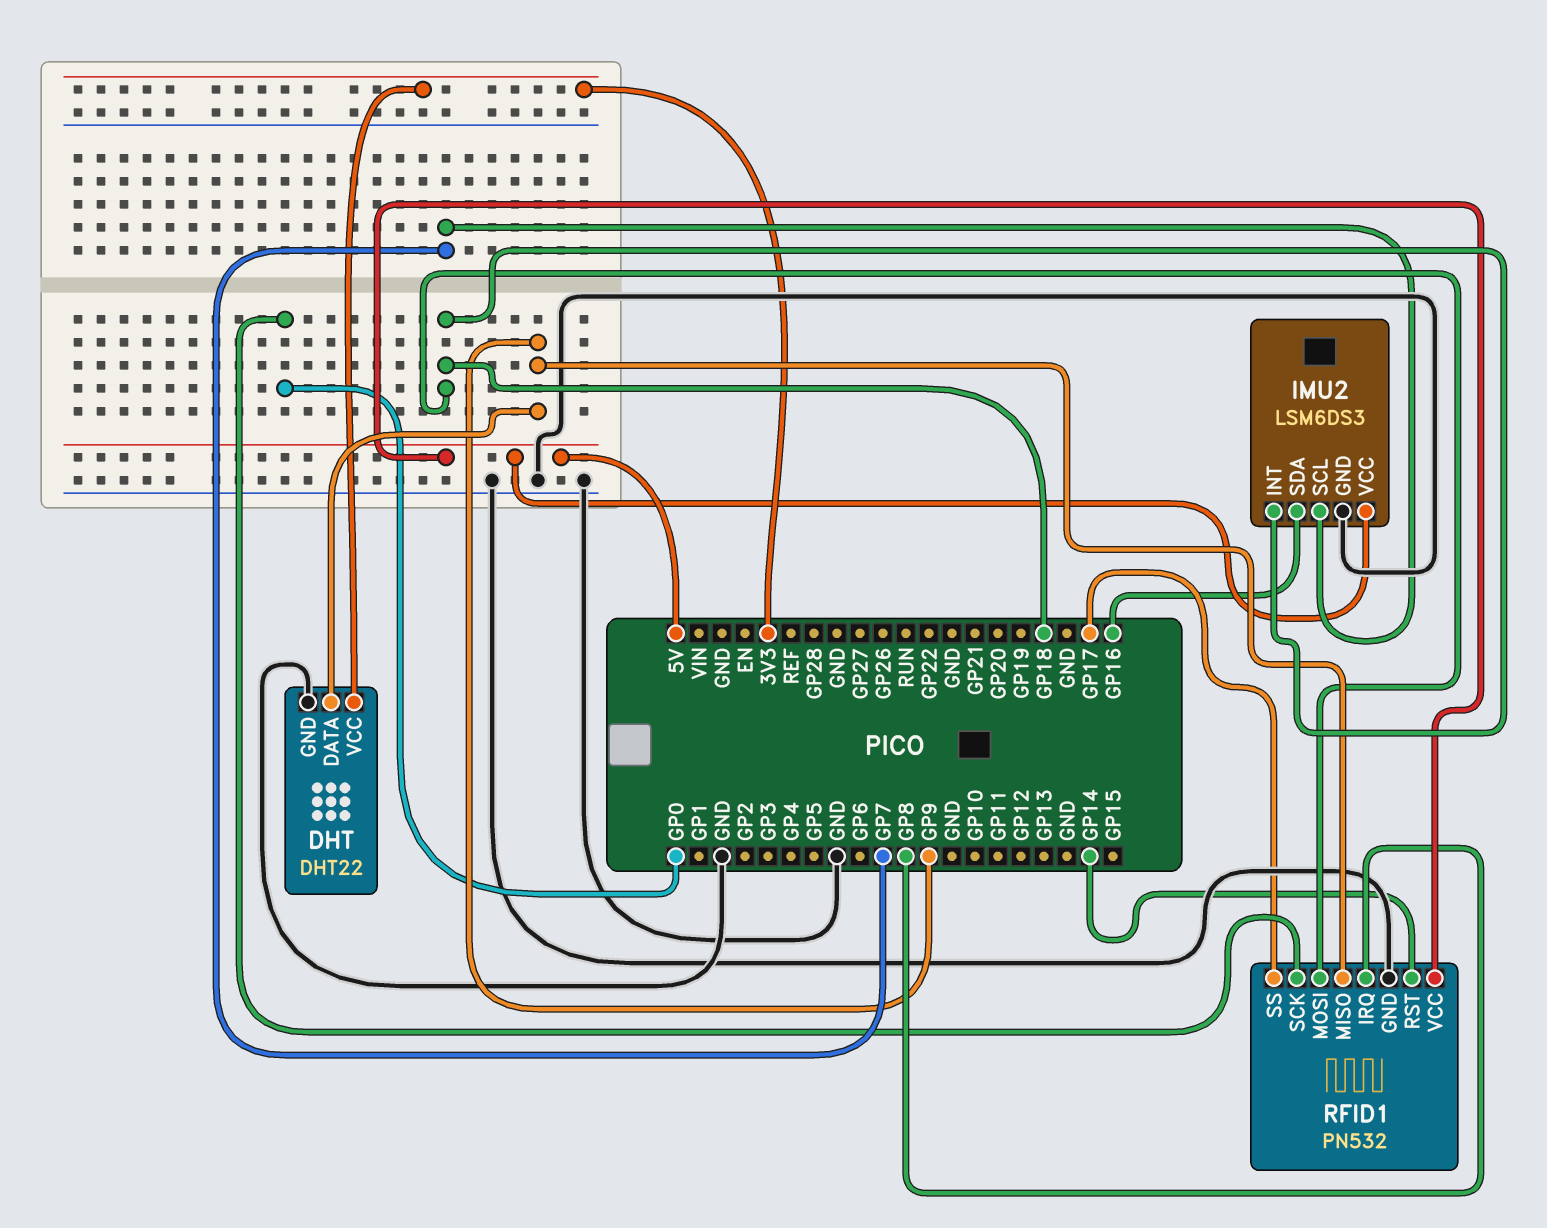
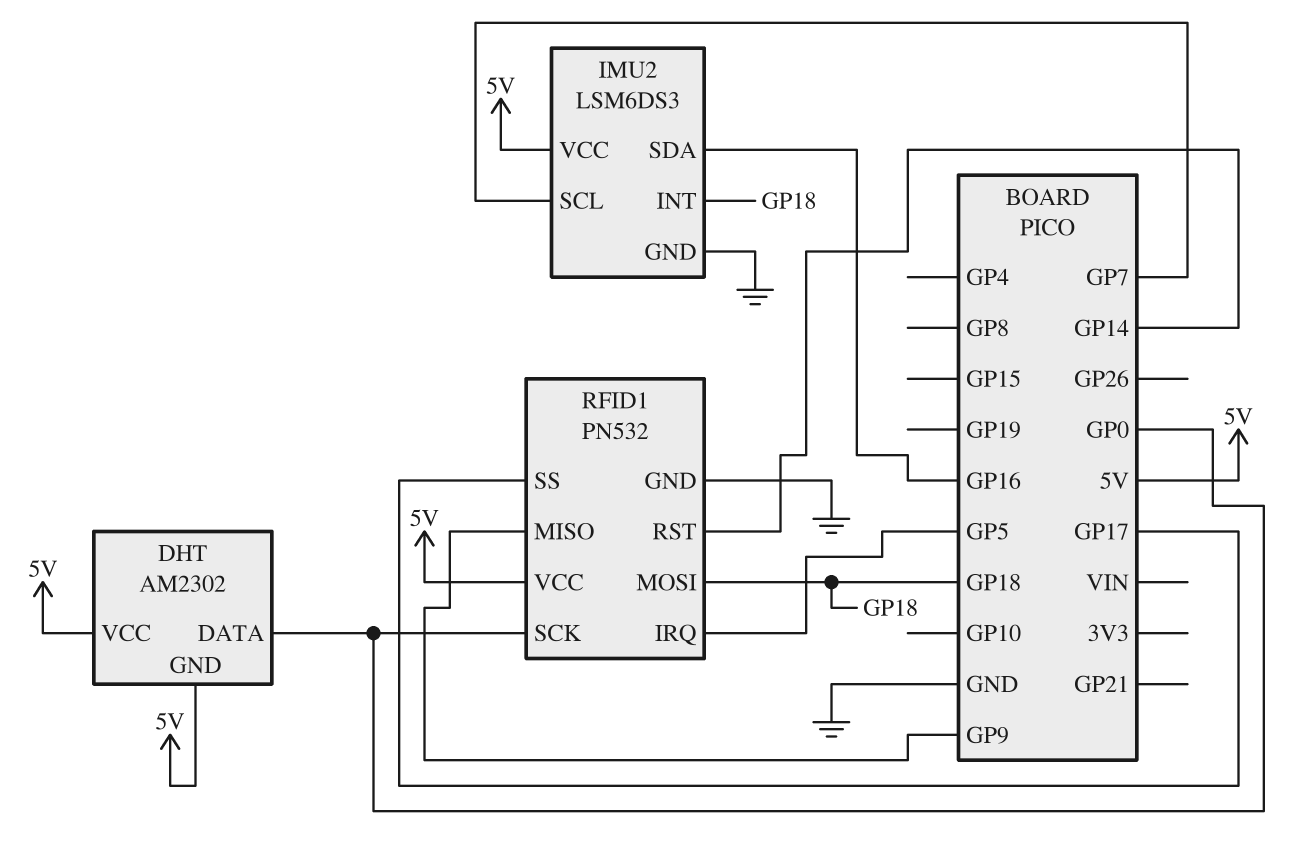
DHT: DHT22 -> AM2302
DHT pin DATA: GP9 -> GP0
DHT pin GND: GND -> 5V
DHT pin VCC: 3V3 -> 5V
RFID1 pin IRQ: GP8 -> GP5

